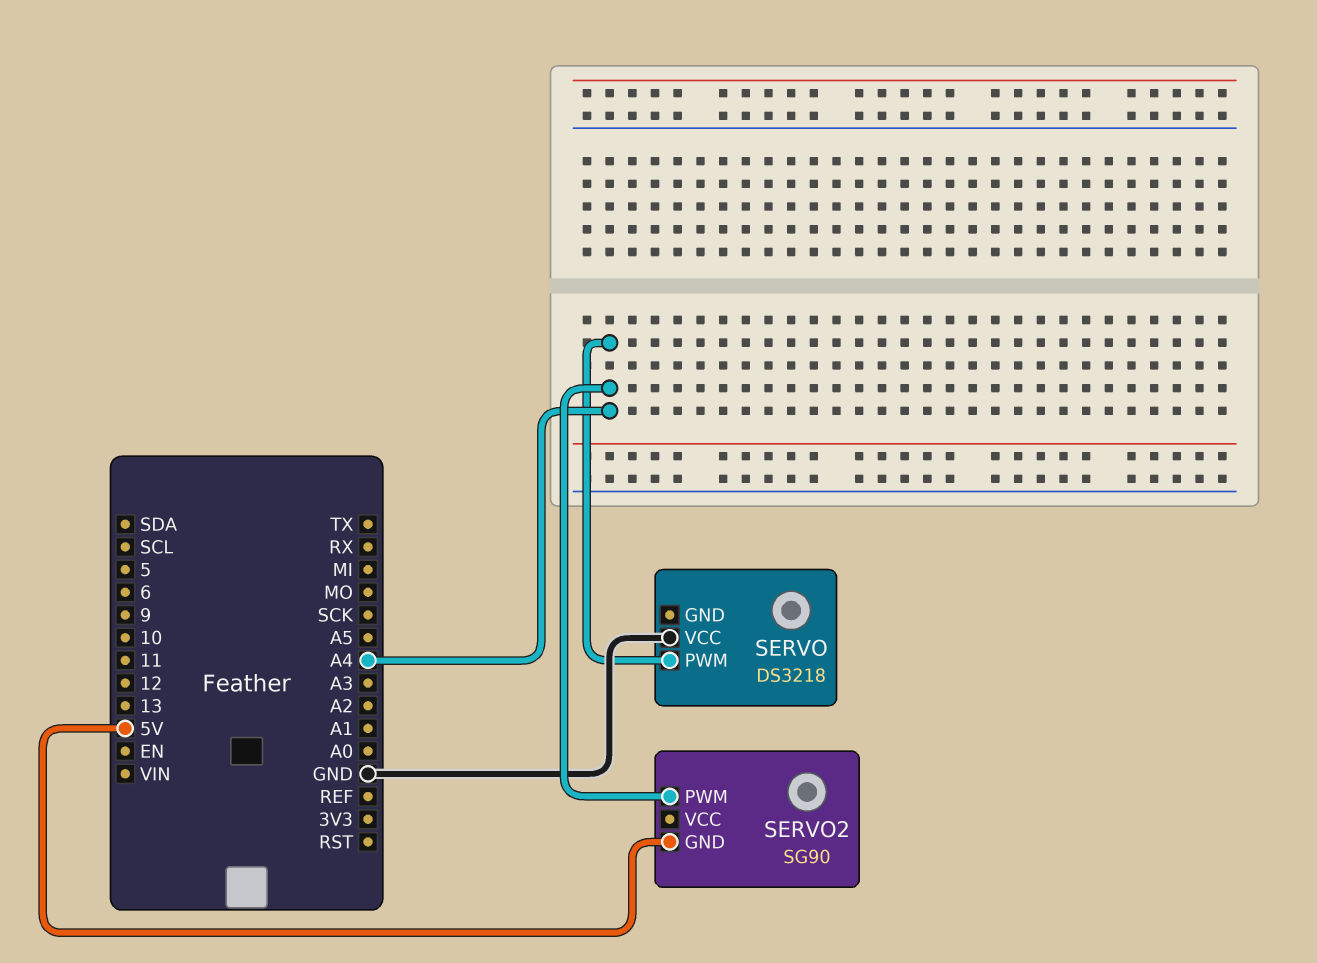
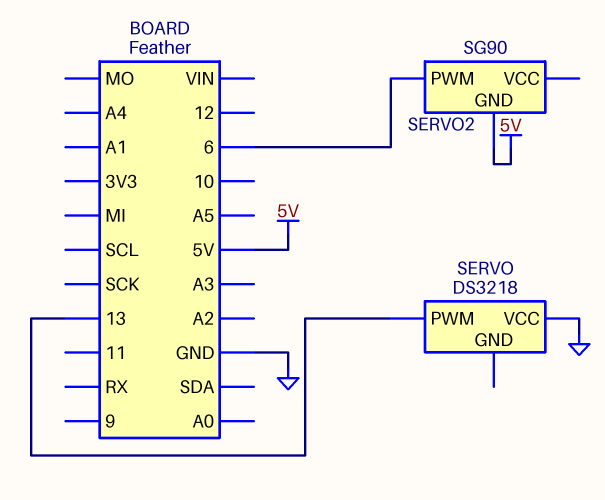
SERVO pin PWM: A4 -> 13
SERVO2 pin PWM: A4 -> 6

